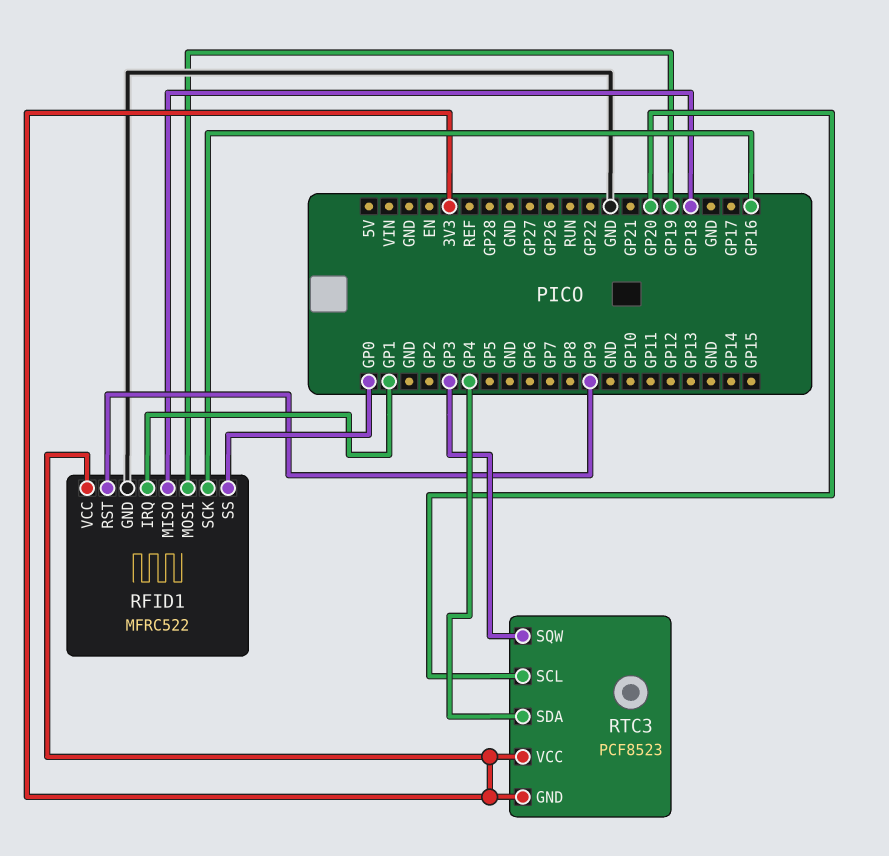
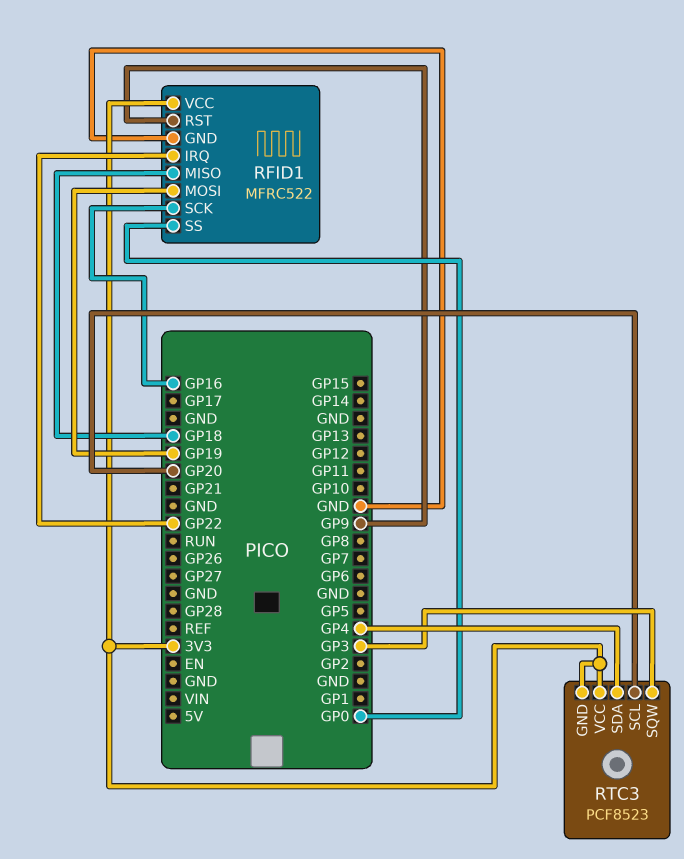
RFID1 pin IRQ: GP1 -> GP22

